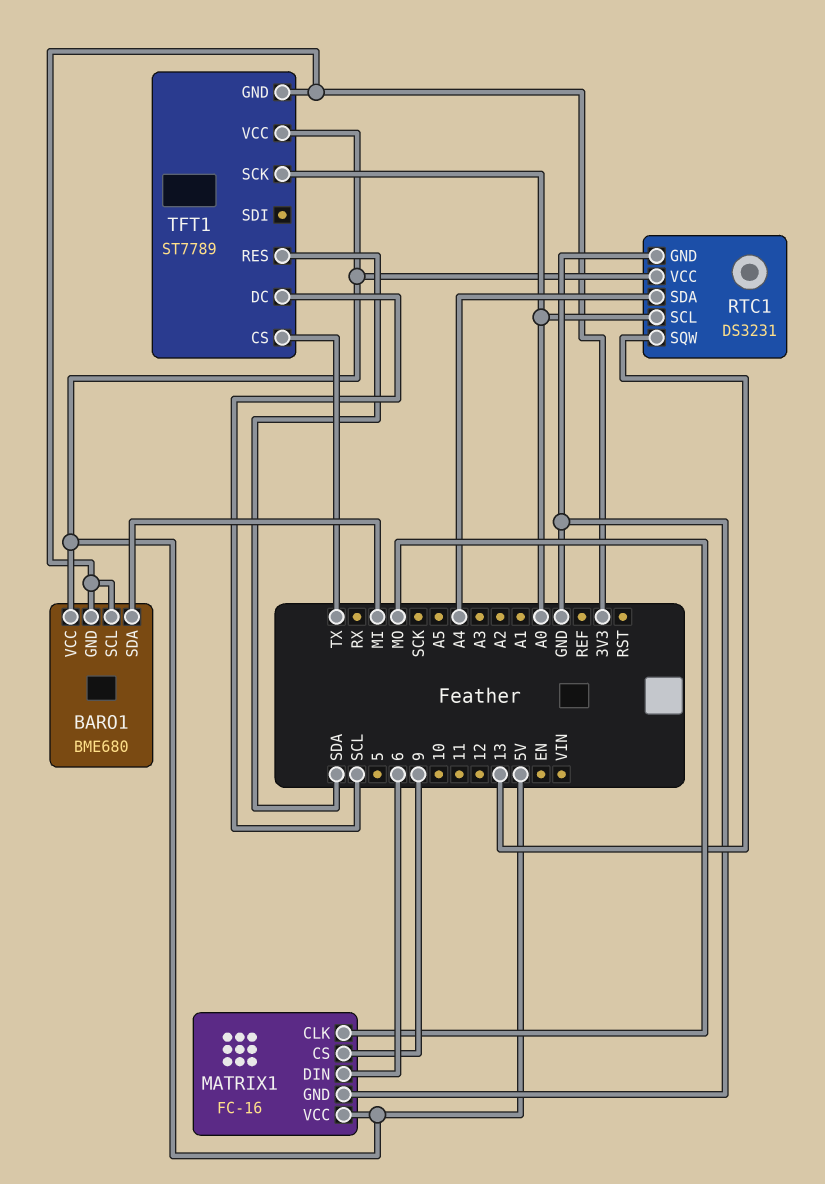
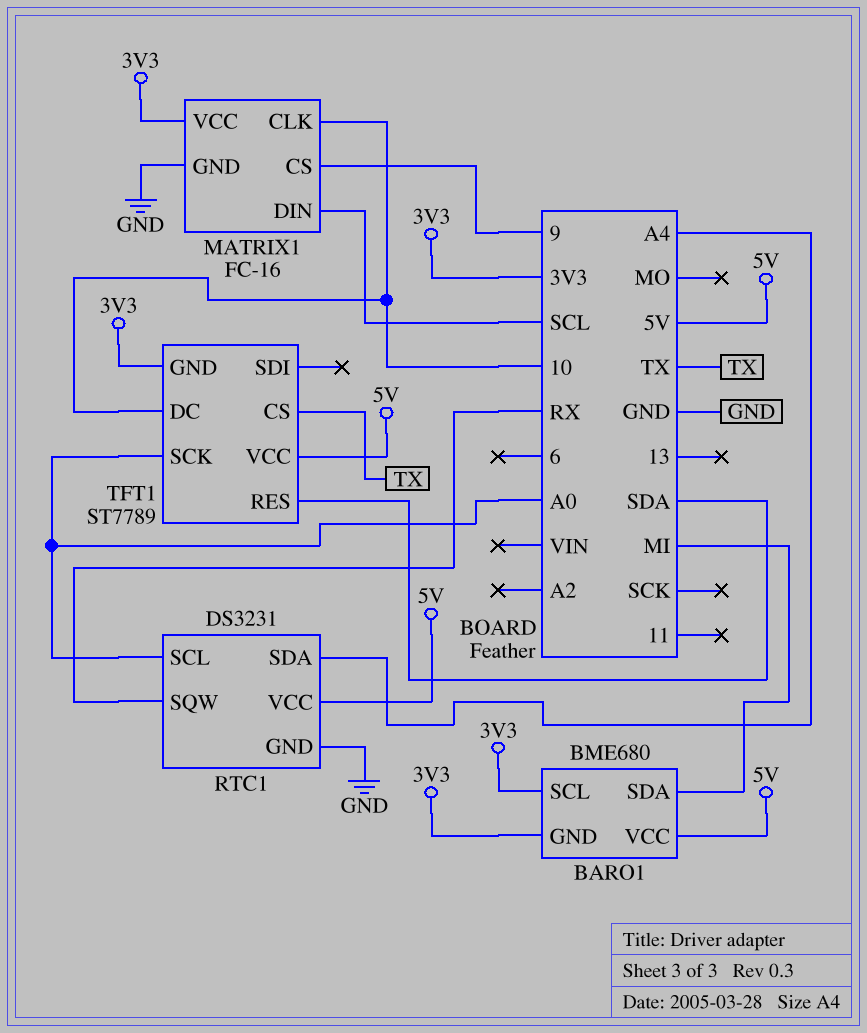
MATRIX1 pin CLK: MO -> 10
MATRIX1 pin DIN: 6 -> SCL
MATRIX1 pin VCC: 5V -> 3V3
RTC1 pin SQW: 13 -> RX
TFT1 pin DC: SCL -> 10

